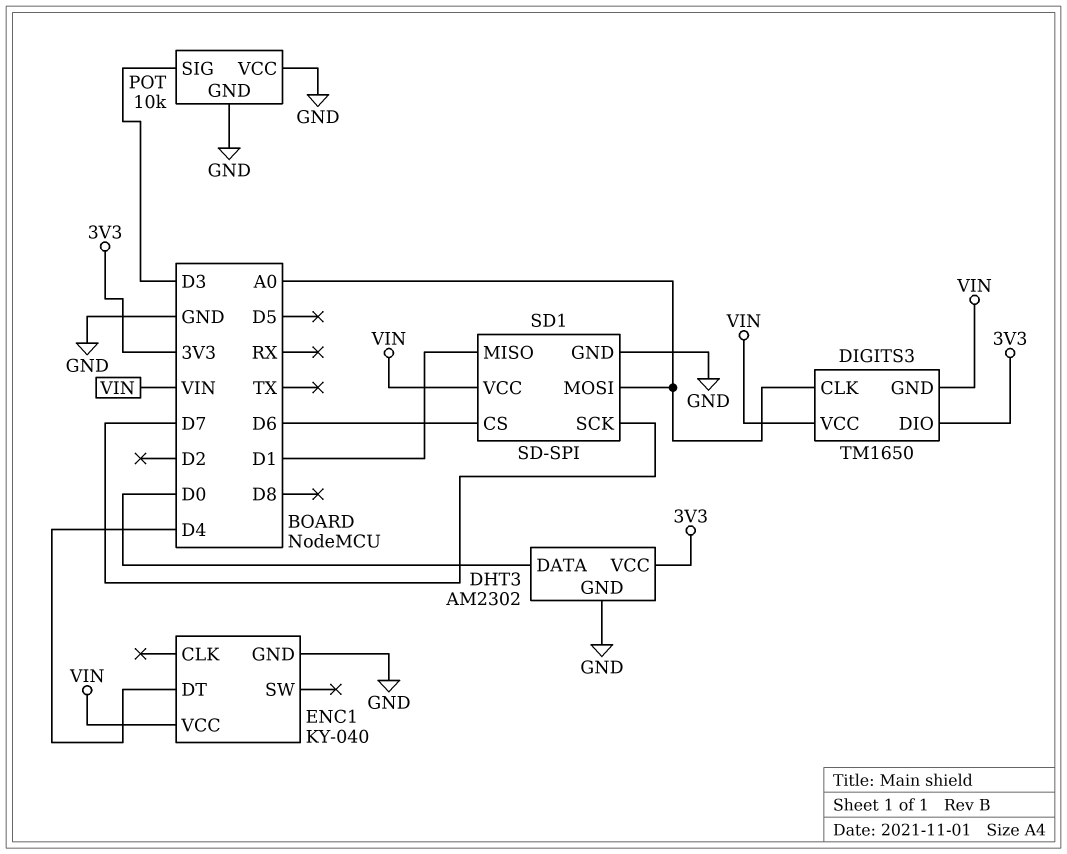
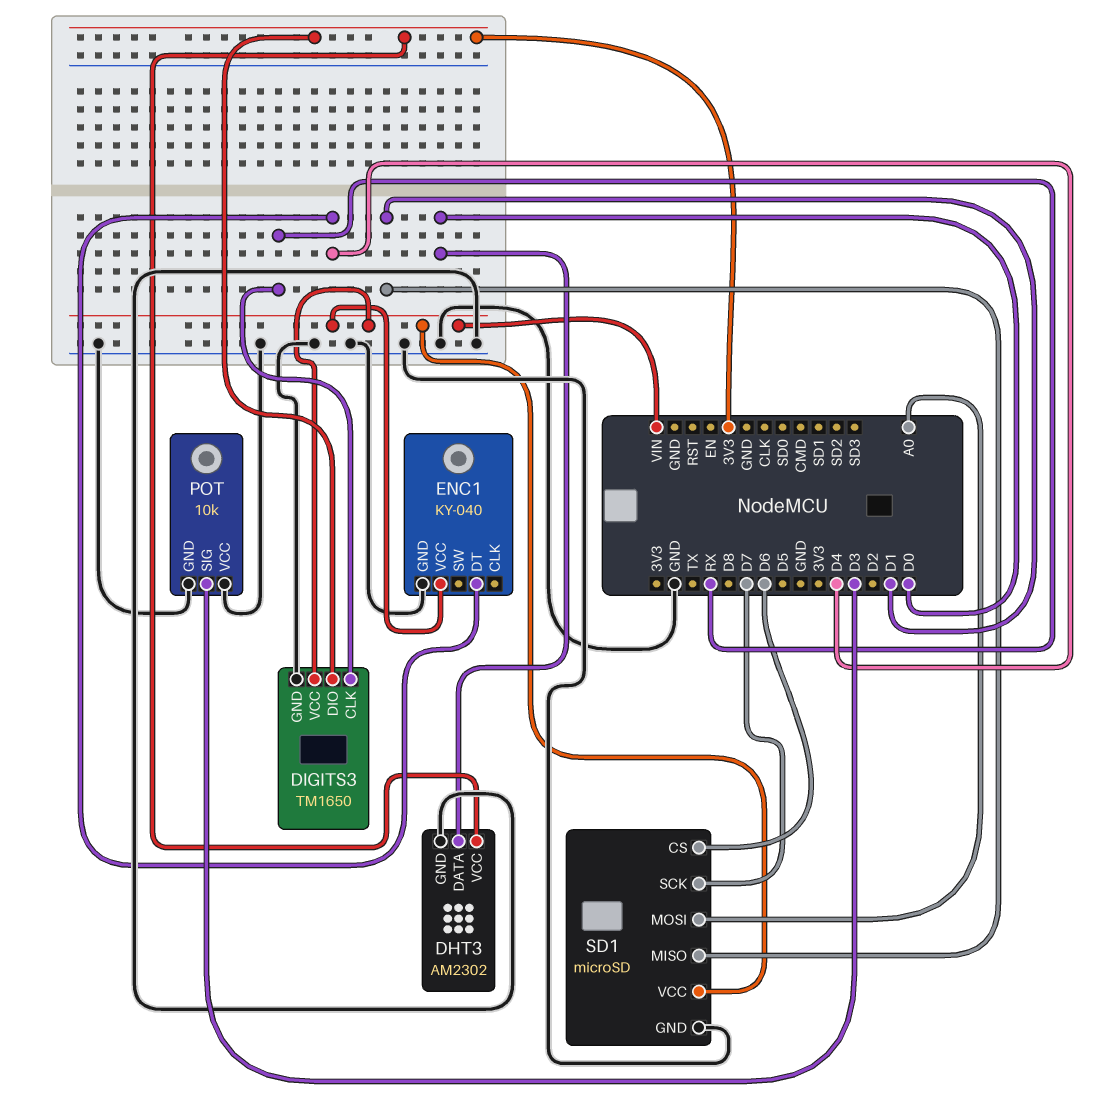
DIGITS3 pin CLK: A0 -> RX
DIGITS3 pin GND: VIN -> GND
SD1: SD-SPI -> microSD

